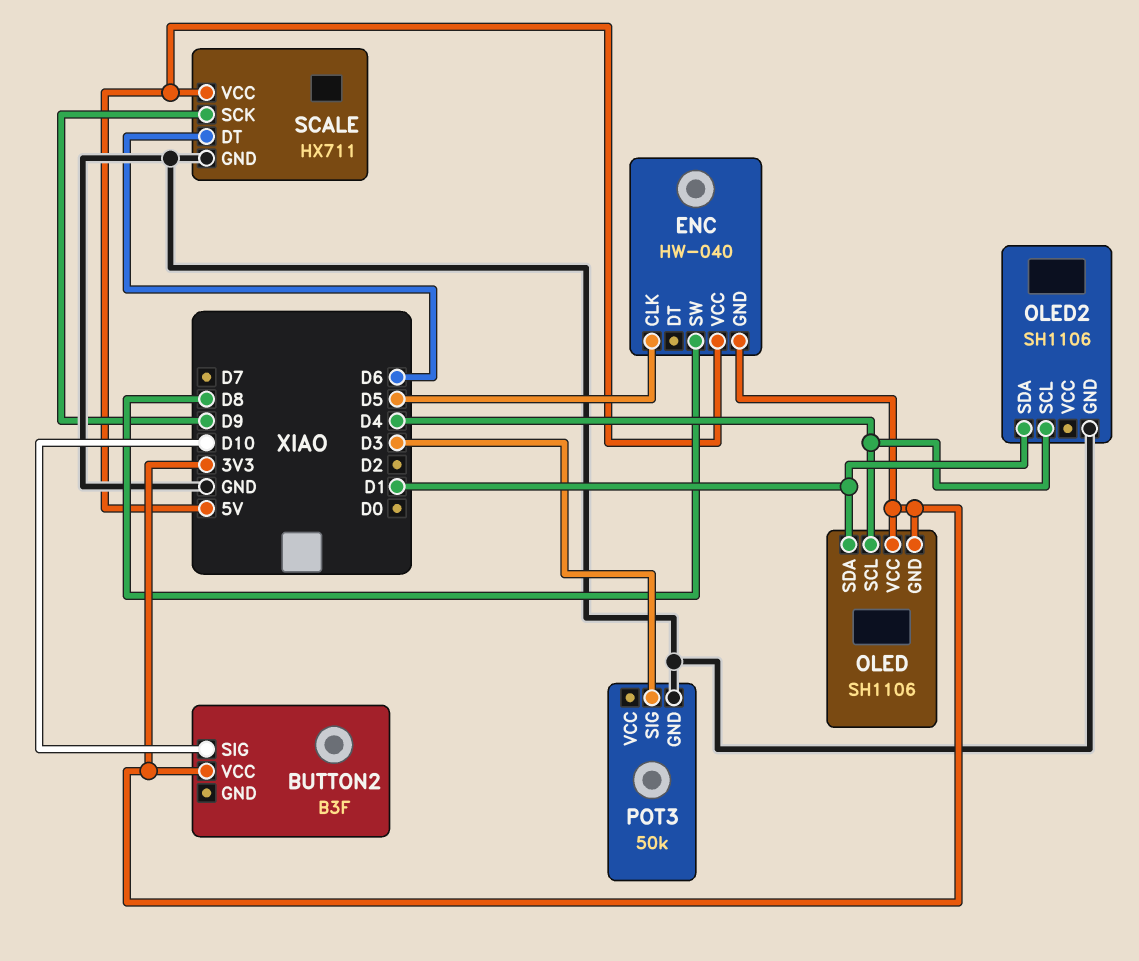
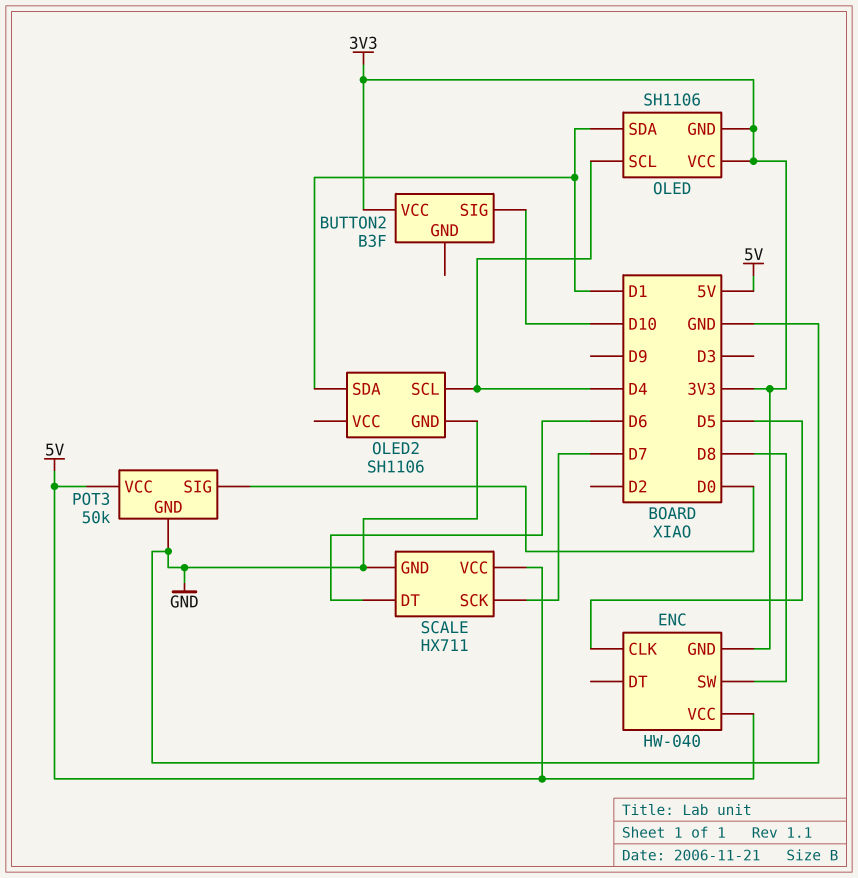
POT3 pin SIG: D3 -> D0
POT3 pin VCC: none -> 5V
SCALE pin SCK: D9 -> D7

